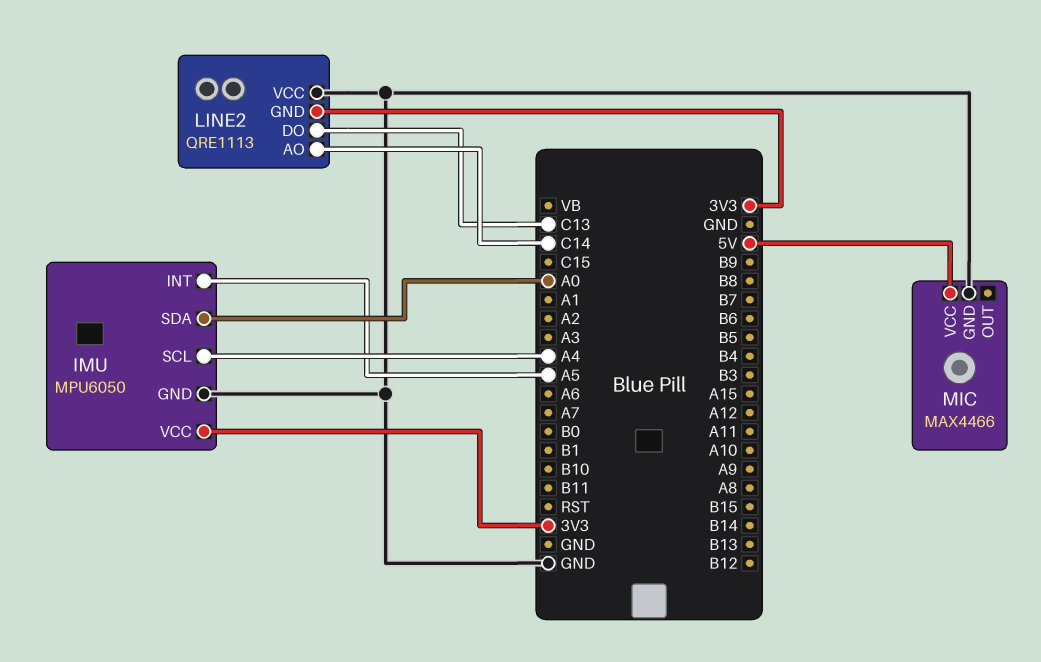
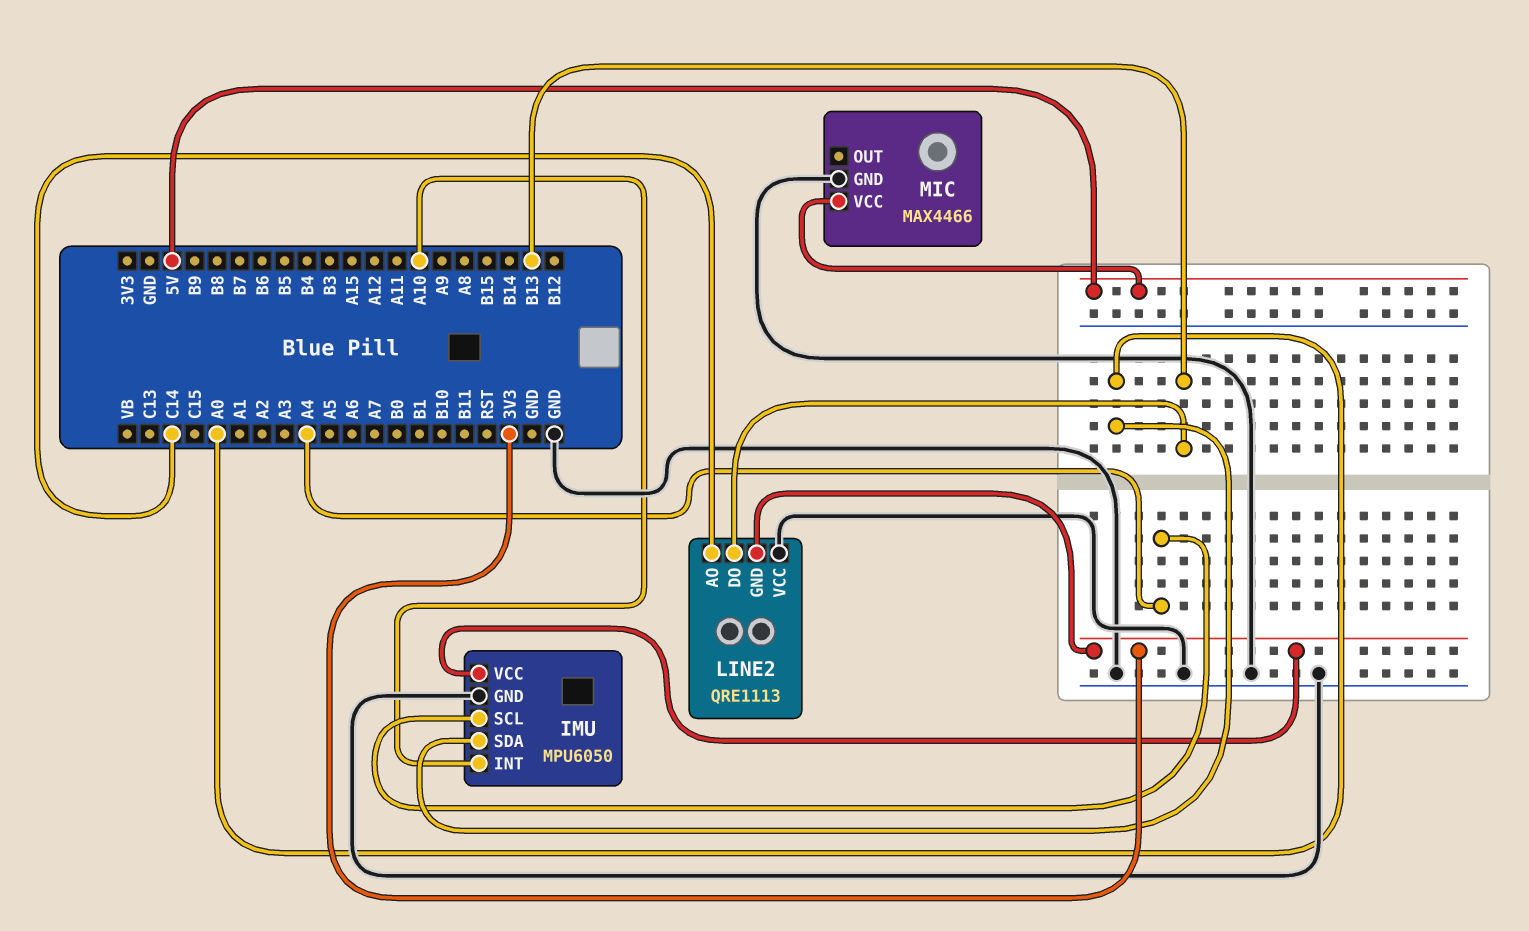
IMU pin INT: A5 -> A10
LINE2 pin DO: C13 -> B13

